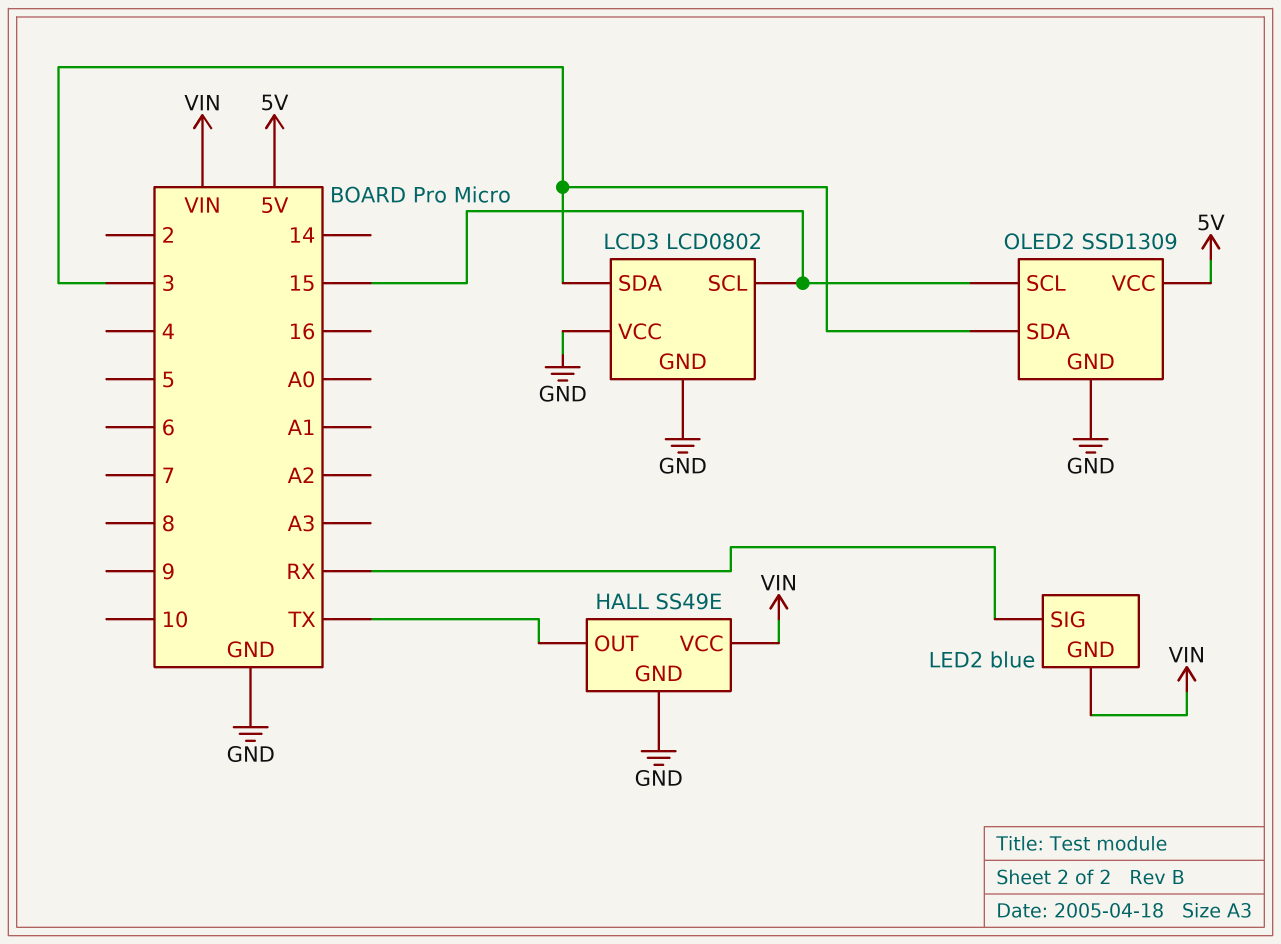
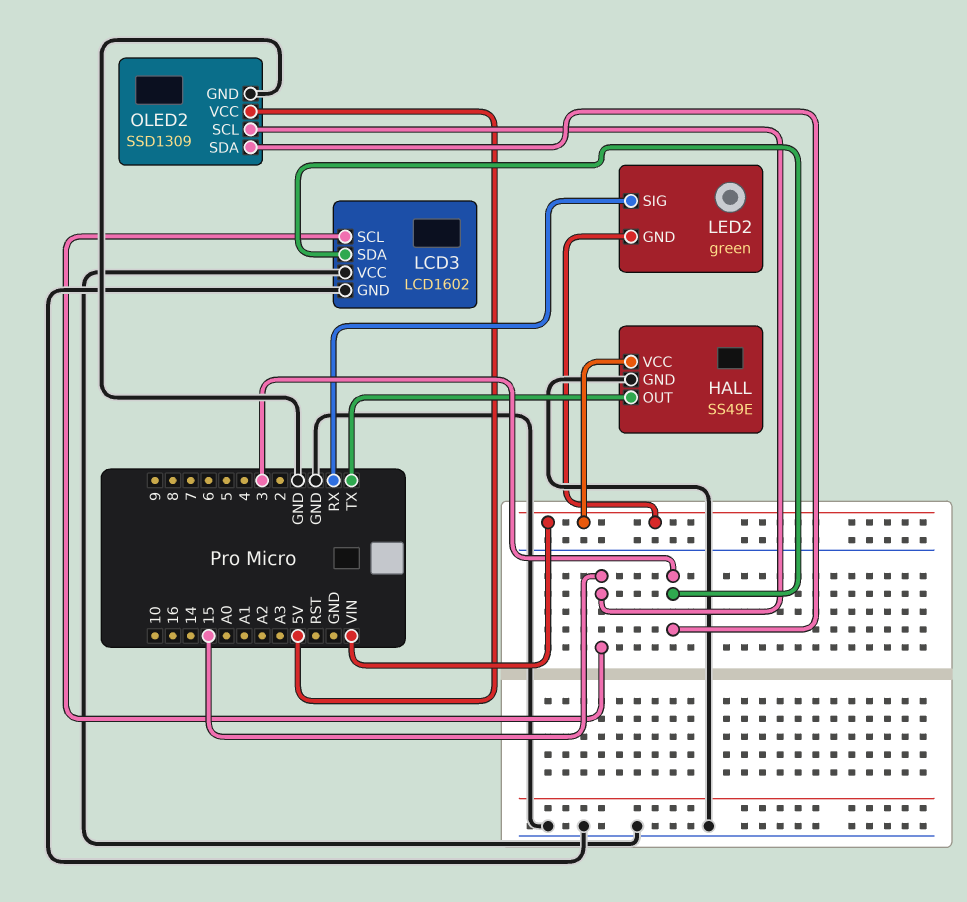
LCD3: LCD0802 -> LCD1602
LED2: blue -> green

